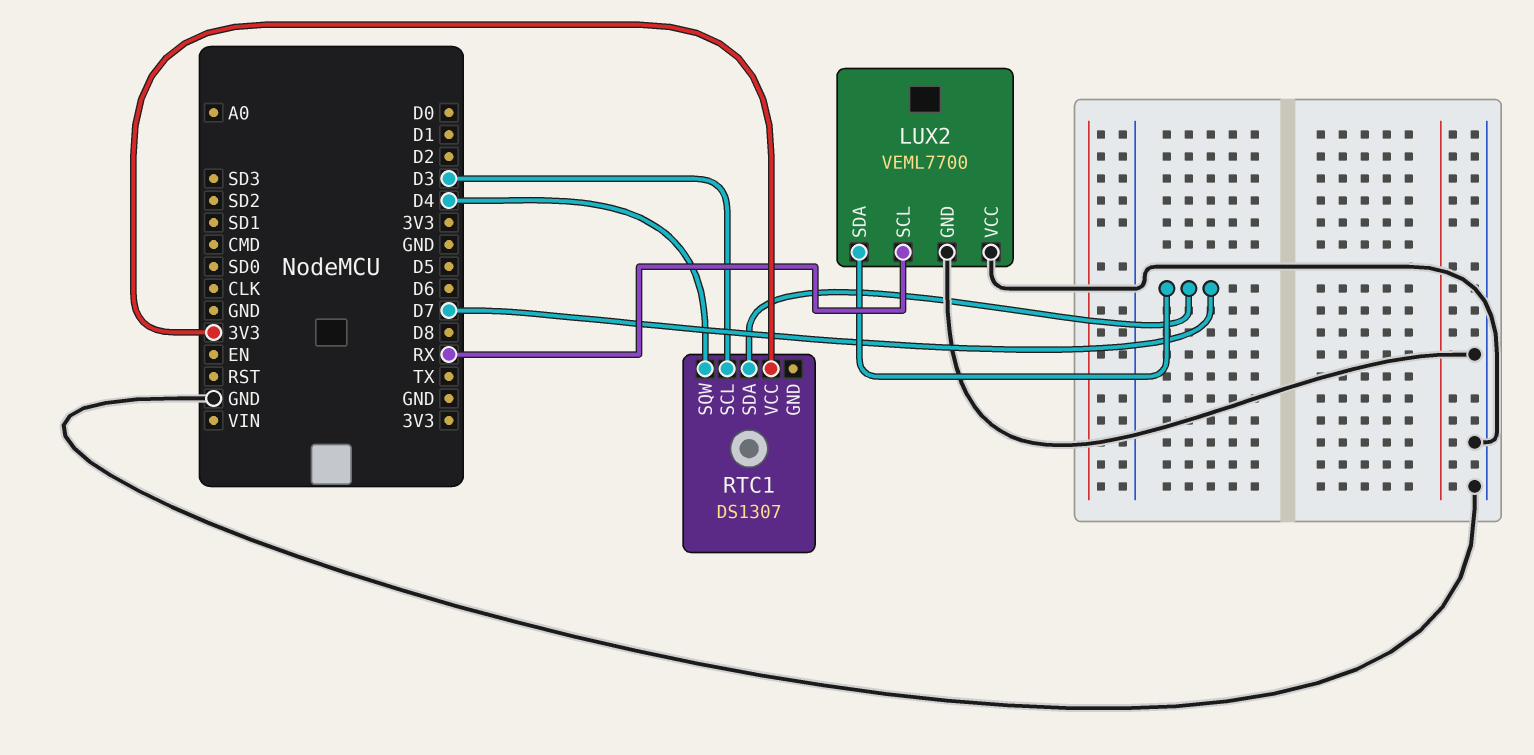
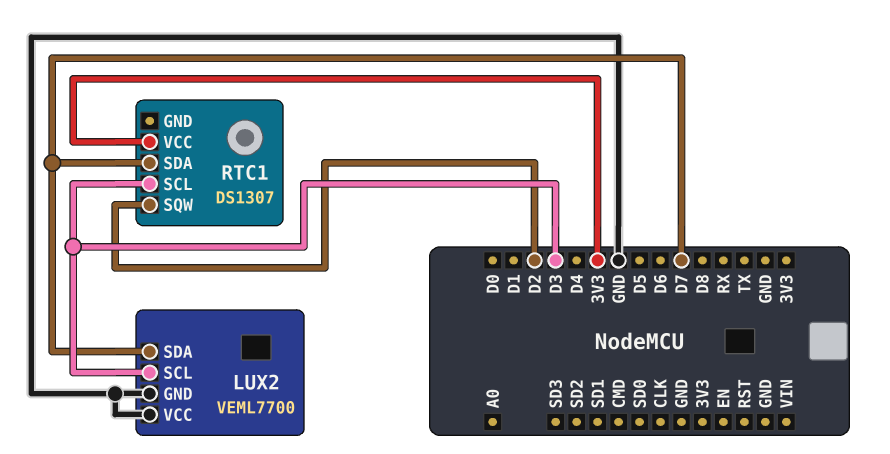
LUX2 pin SCL: RX -> D3
RTC1 pin SQW: D4 -> D2

